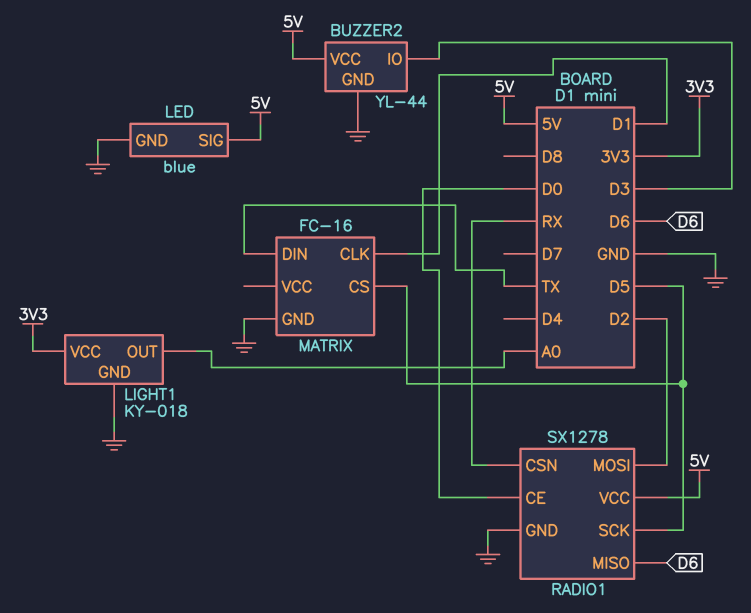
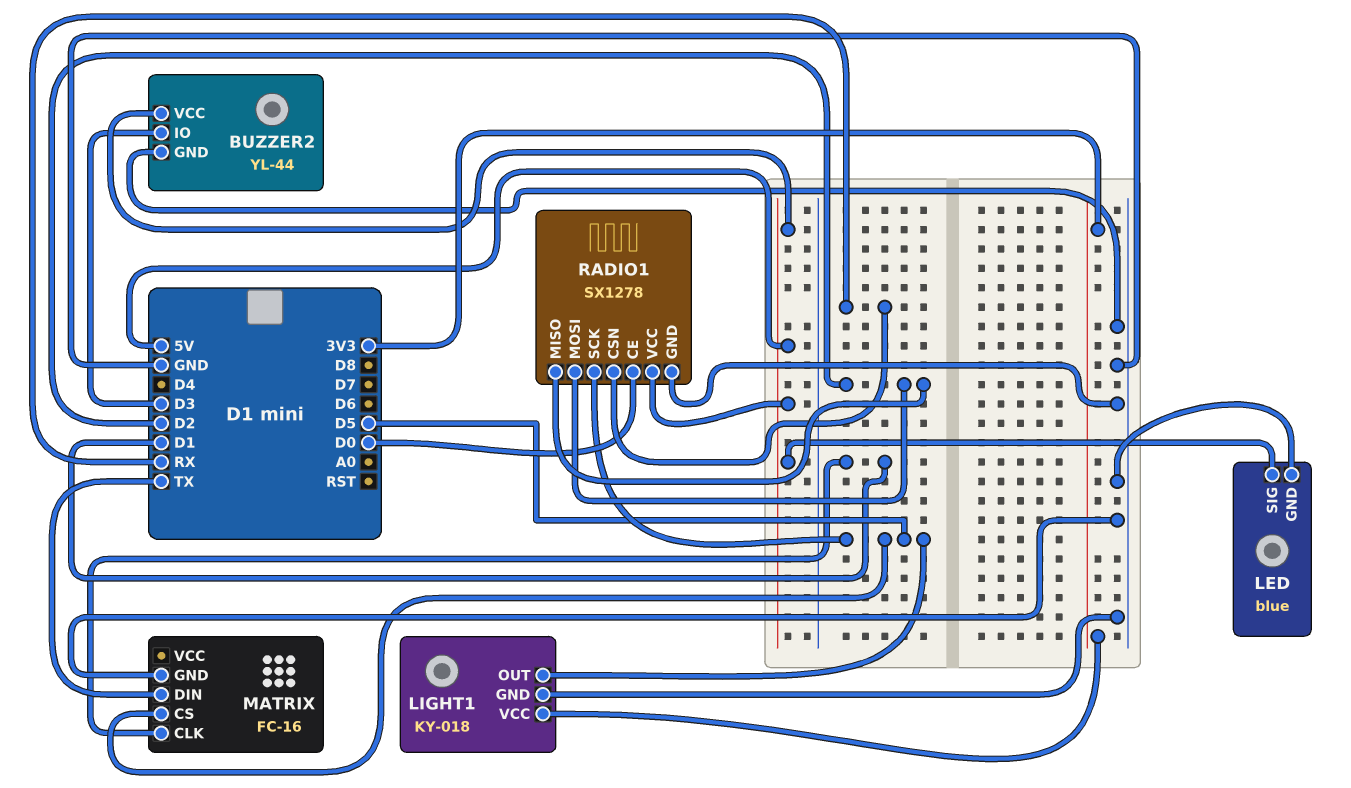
LIGHT1 pin OUT: A0 -> D5
RADIO1 pin MISO: D6 -> D2

